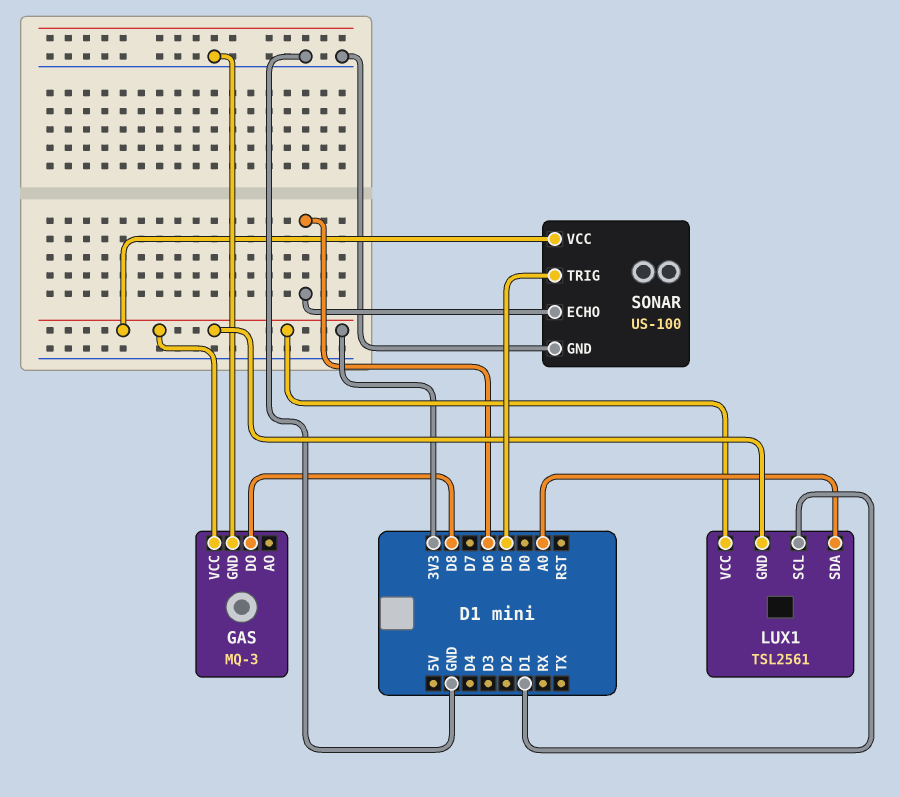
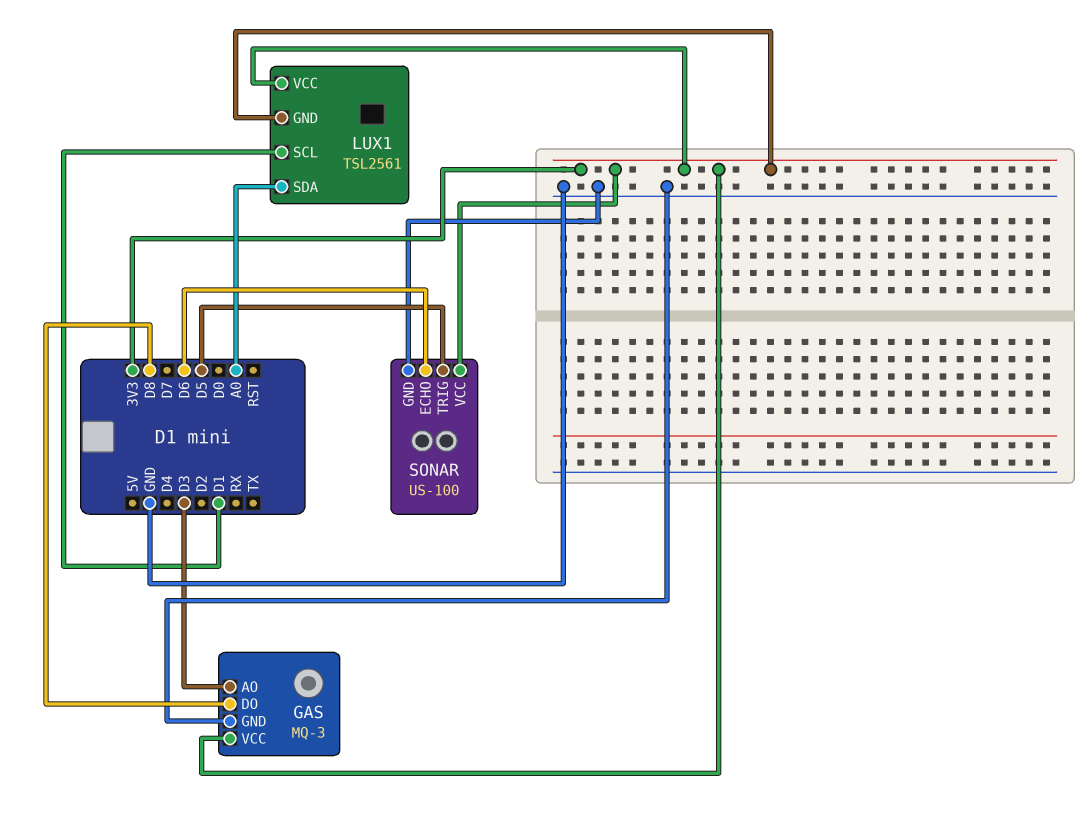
GAS pin AO: none -> D3

